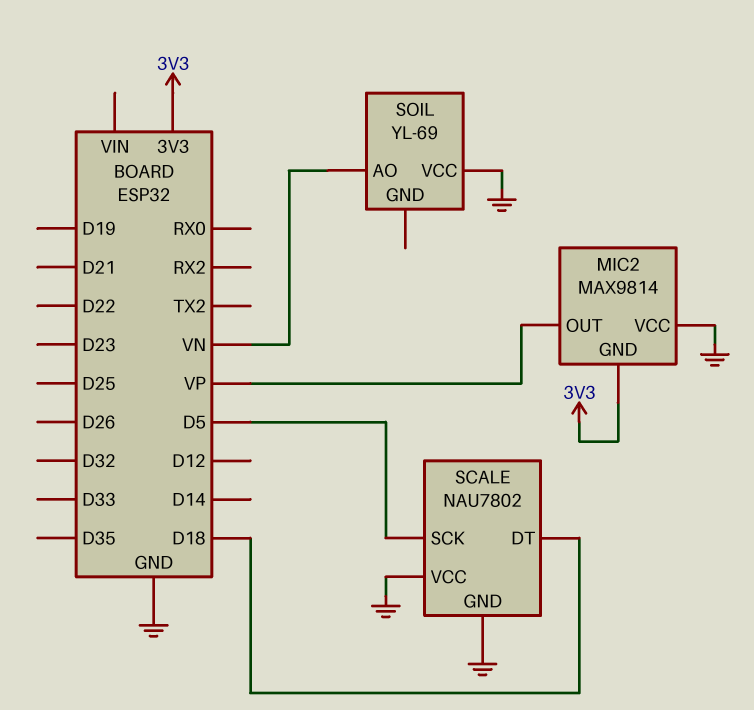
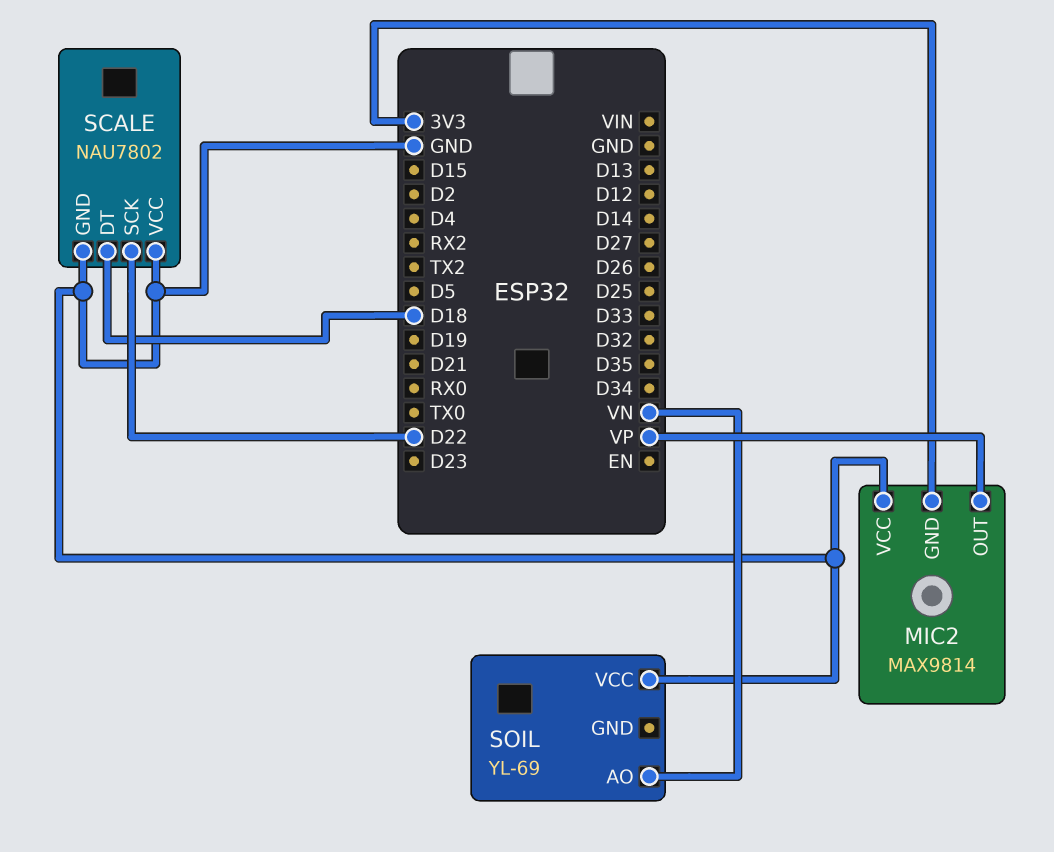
SCALE pin SCK: D5 -> D22

